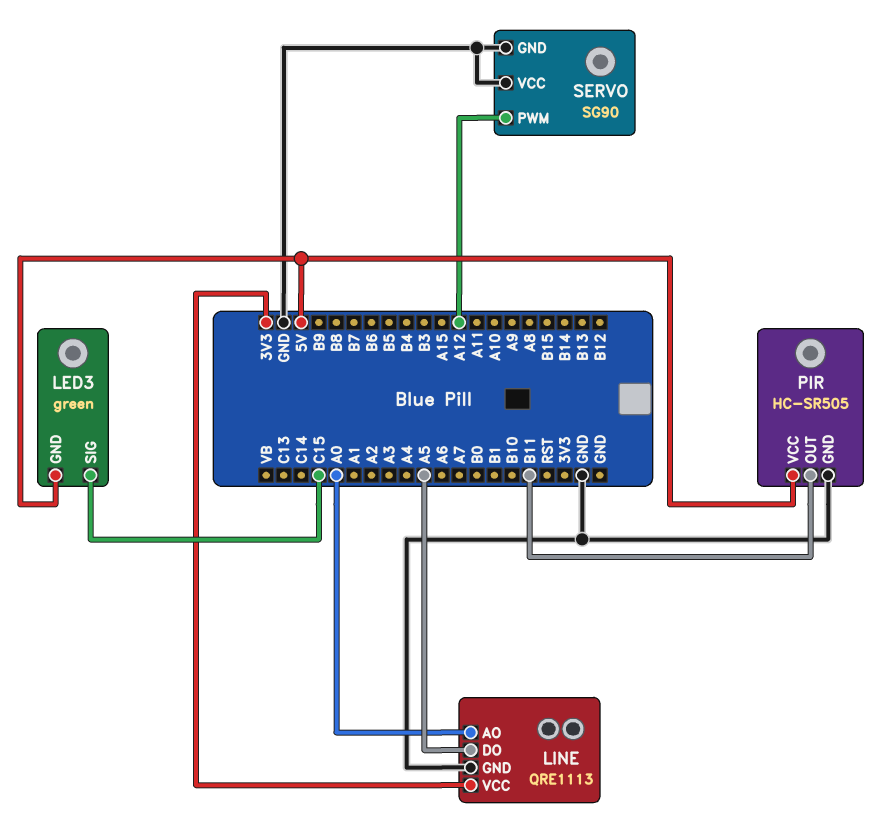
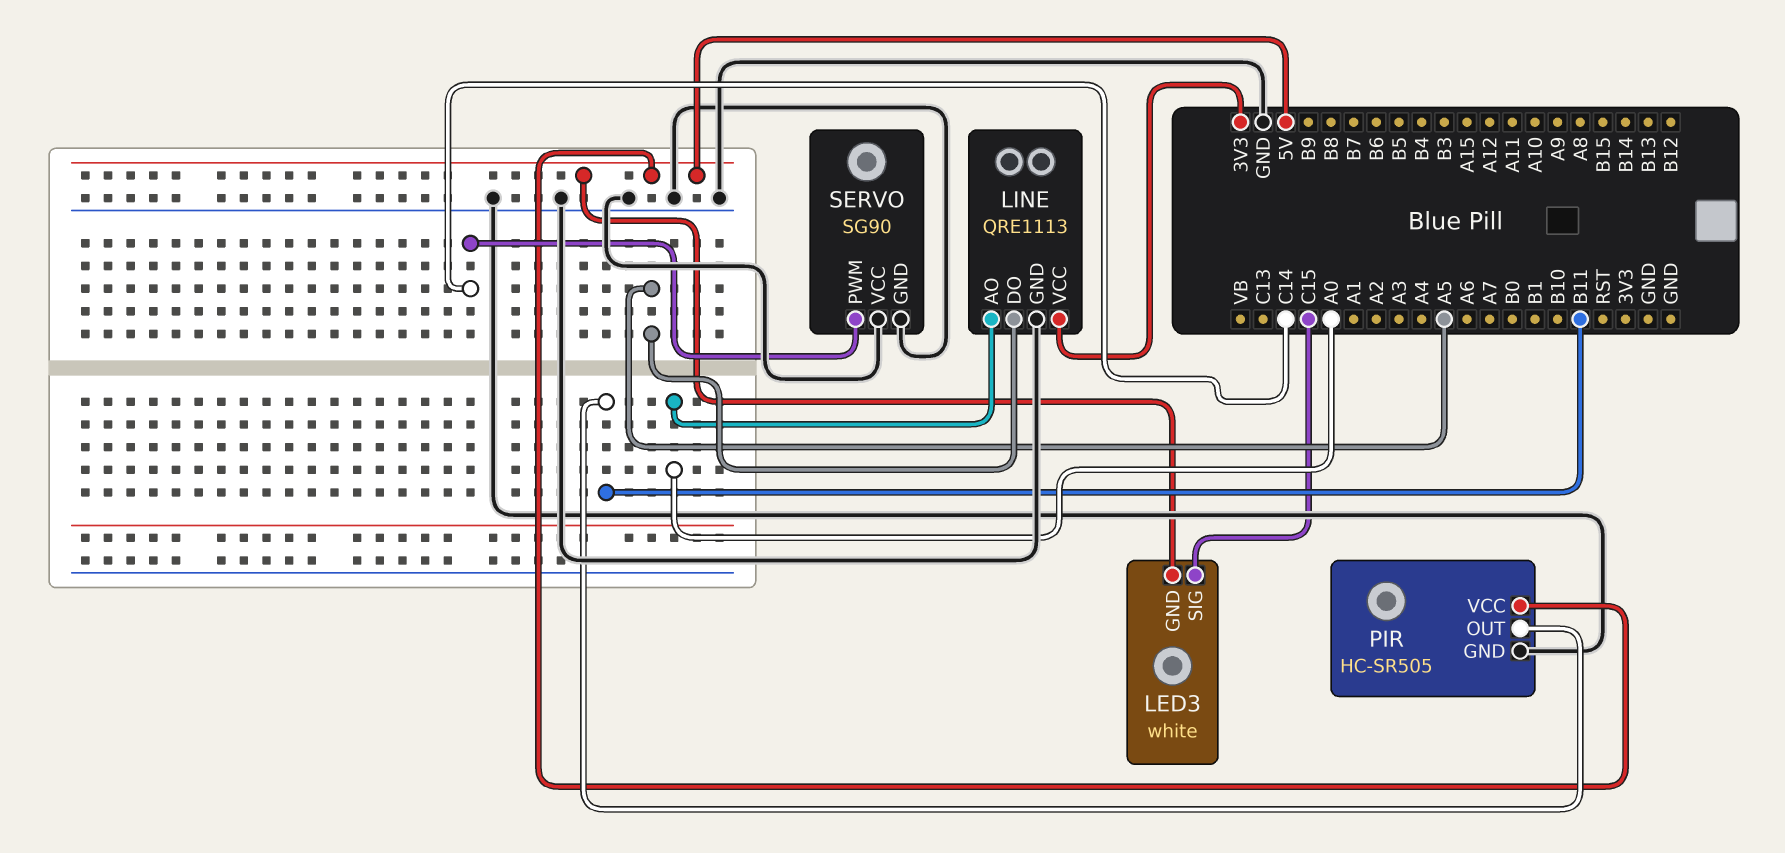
LED3: green -> white
SERVO pin PWM: A12 -> C14

